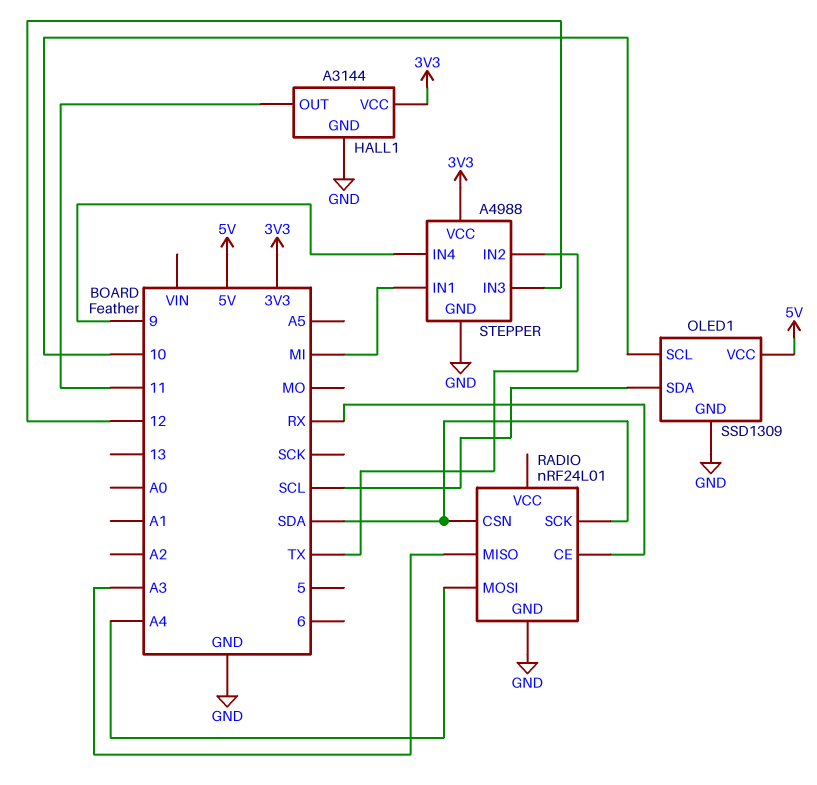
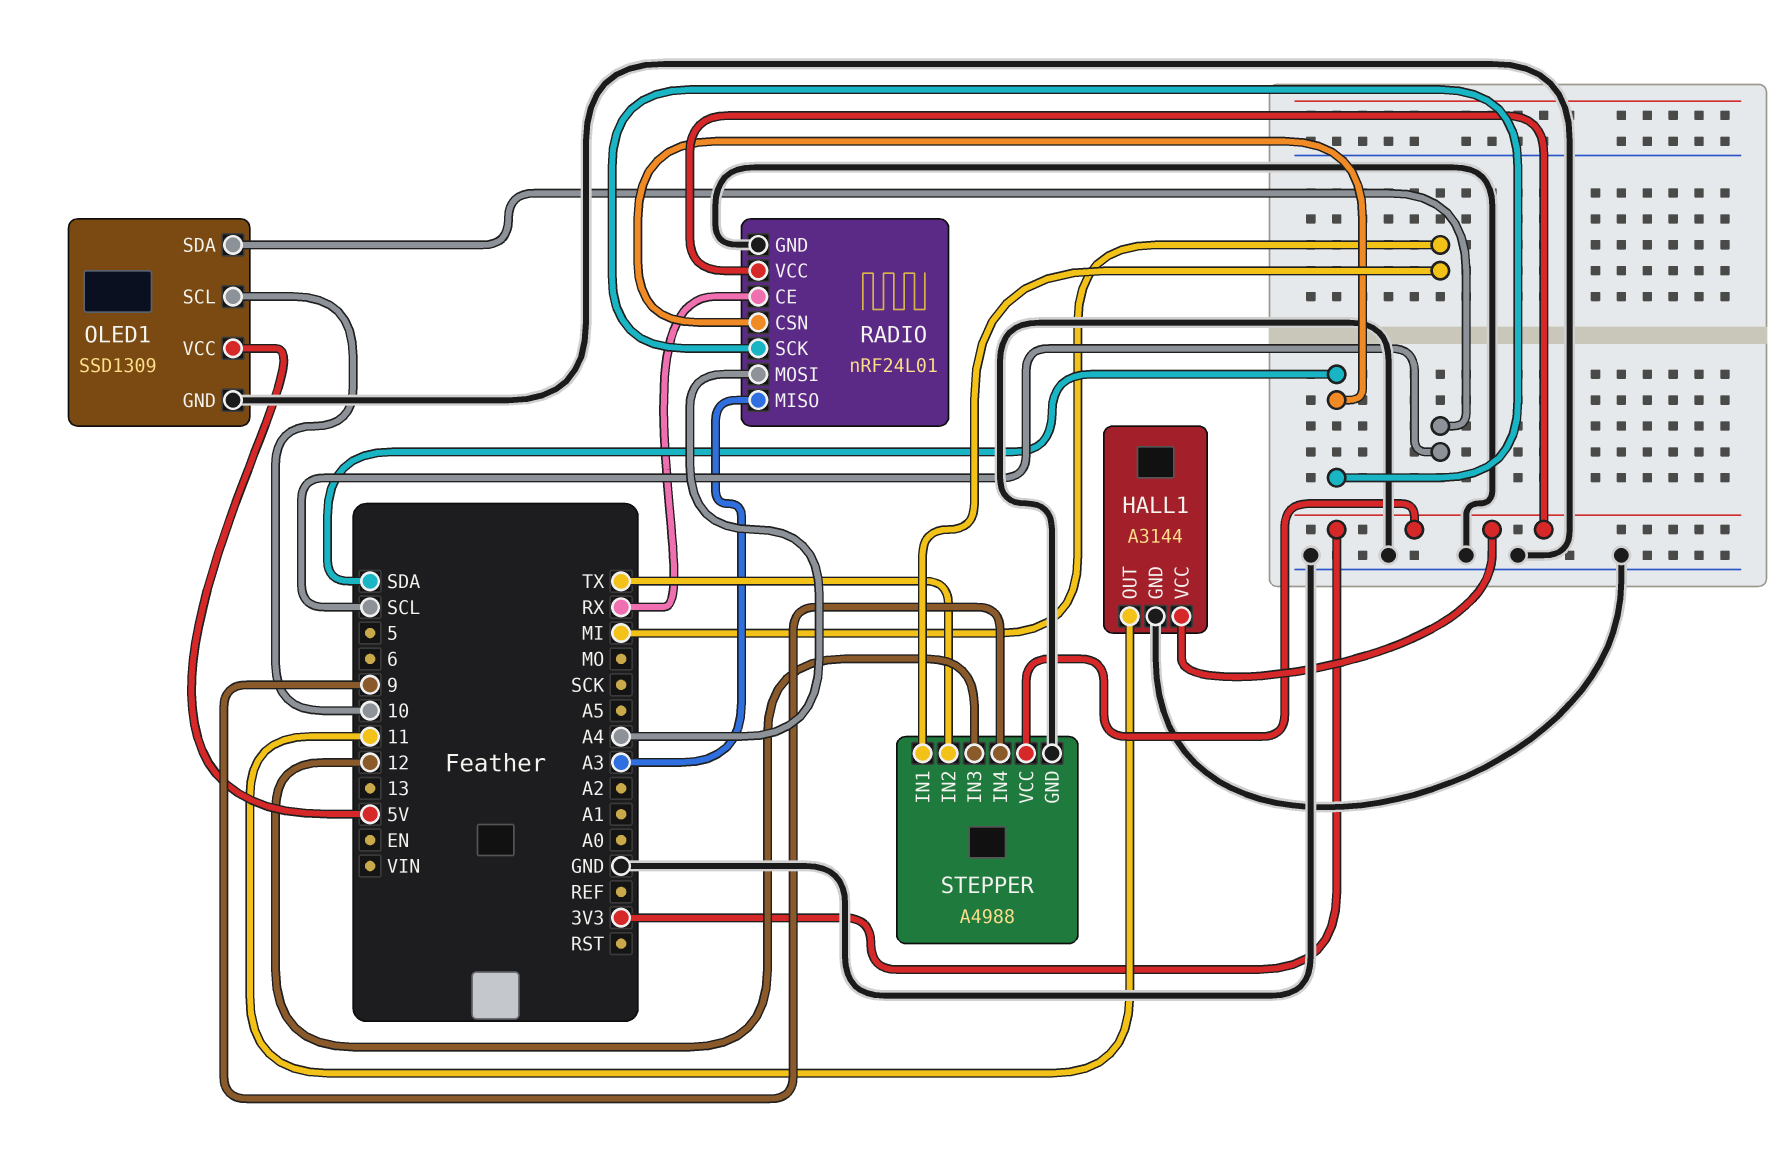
RADIO pin VCC: none -> 3V3

